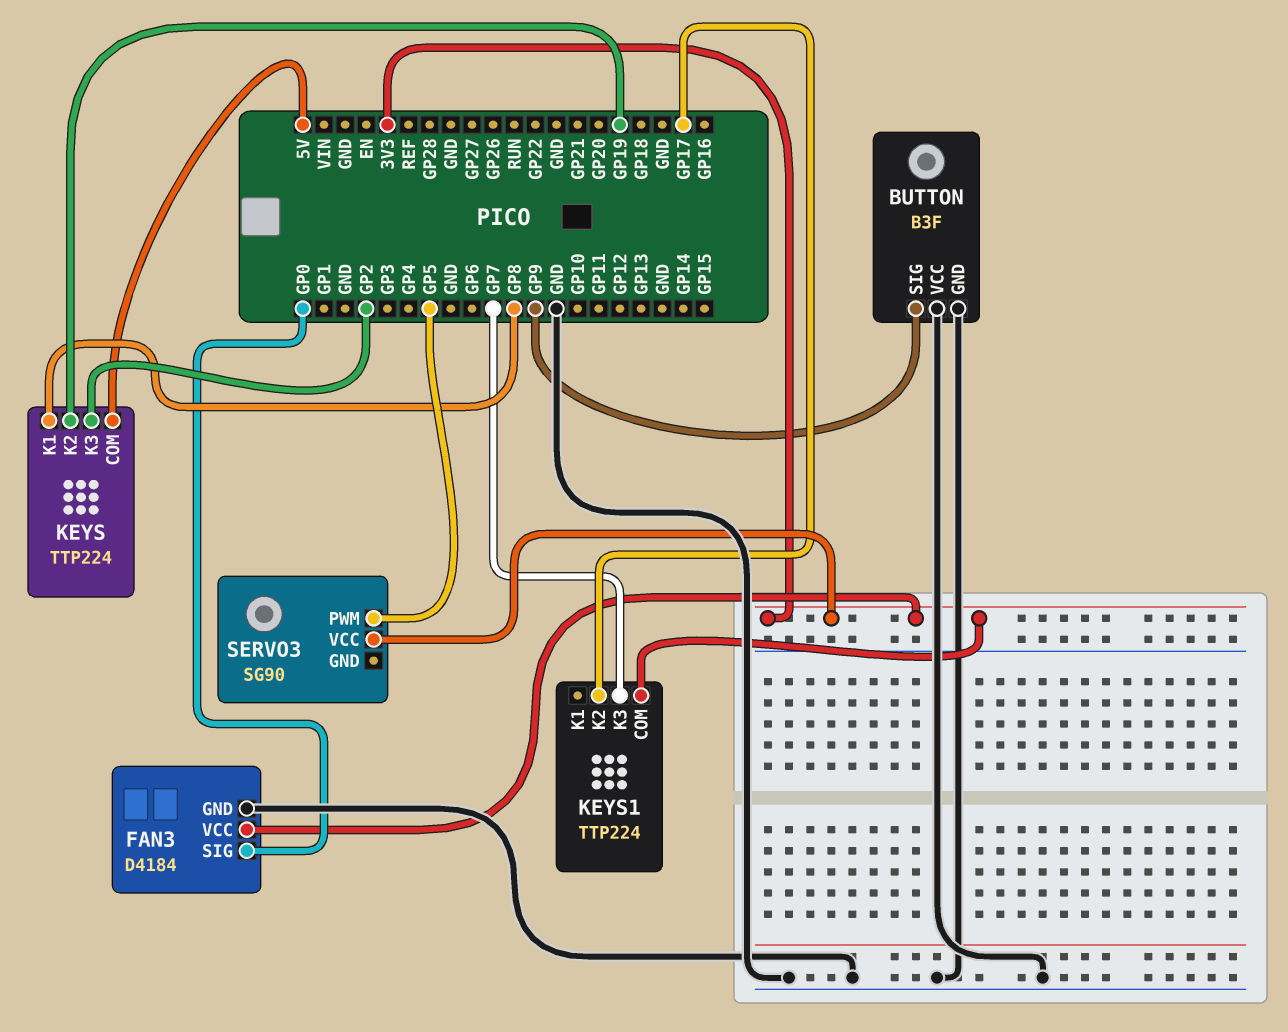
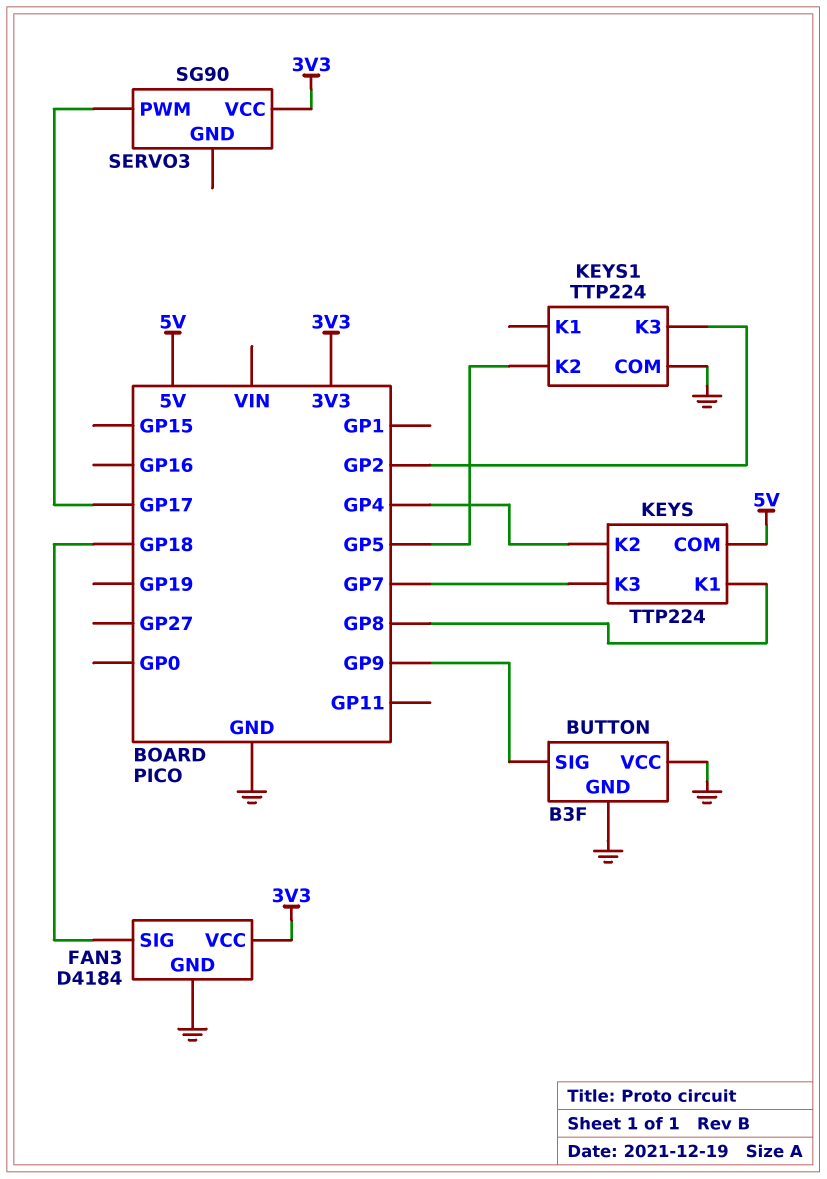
FAN3 pin SIG: GP0 -> GP18
KEYS pin K2: GP19 -> GP4
KEYS pin K3: GP2 -> GP7
KEYS1 pin COM: 3V3 -> GND
KEYS1 pin K2: GP17 -> GP5
KEYS1 pin K3: GP7 -> GP2
SERVO3 pin PWM: GP5 -> GP17

